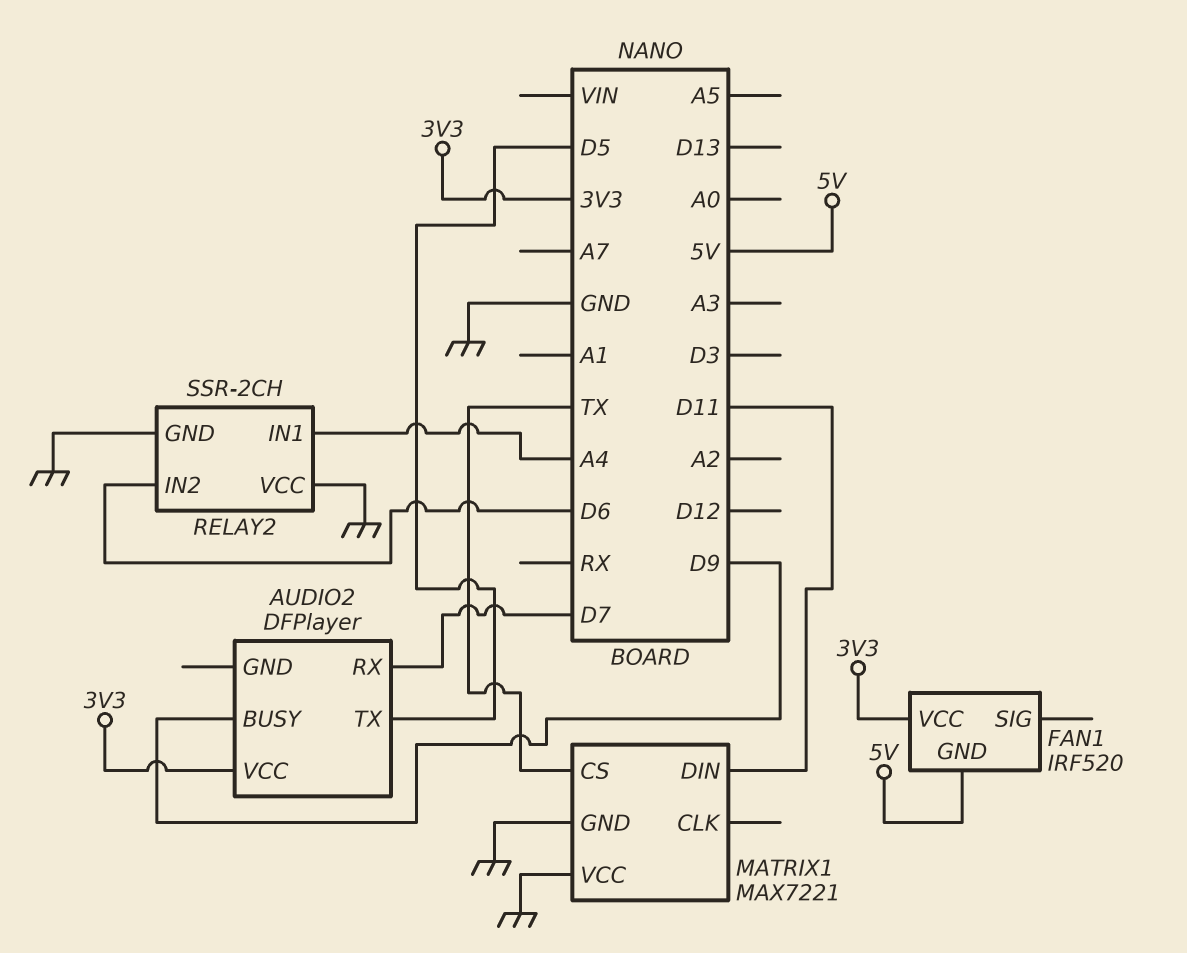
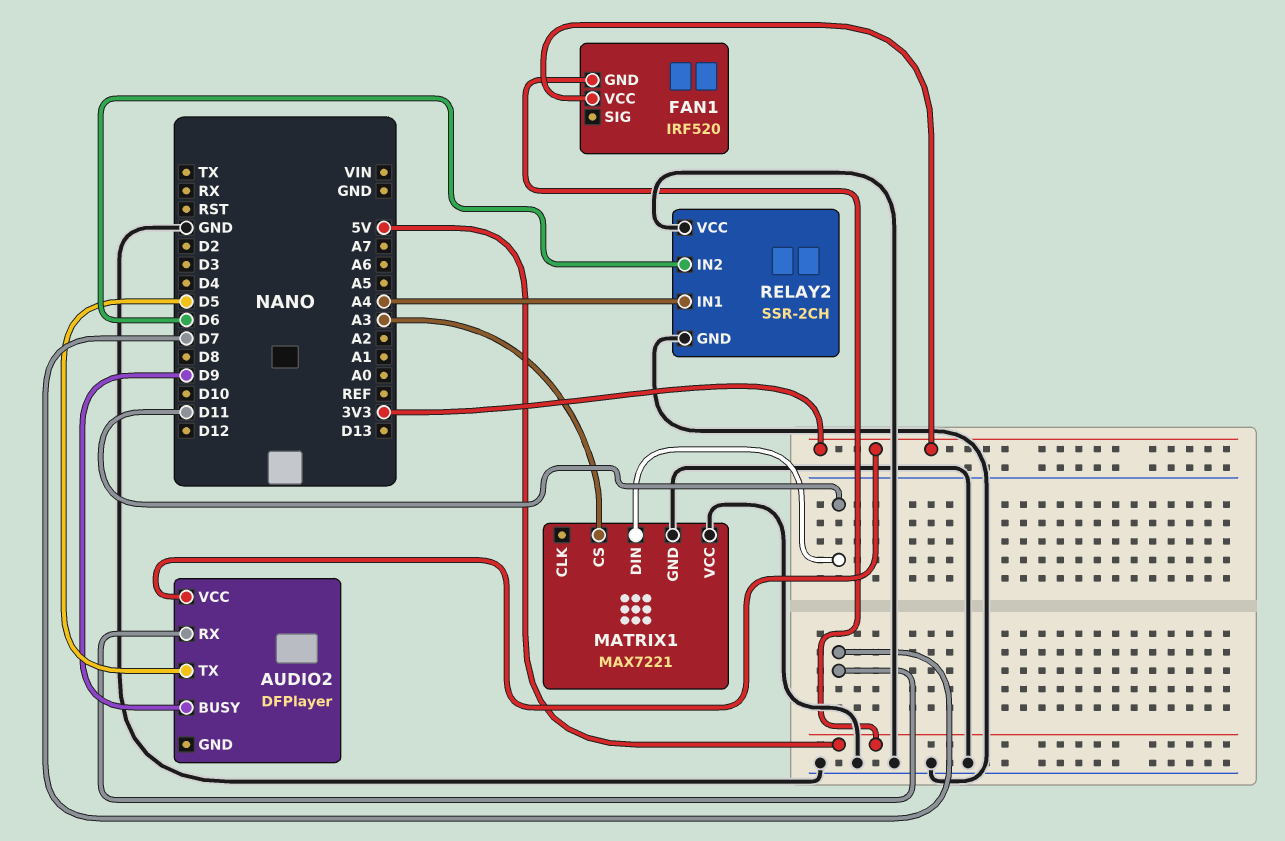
MATRIX1 pin CS: TX -> A3

